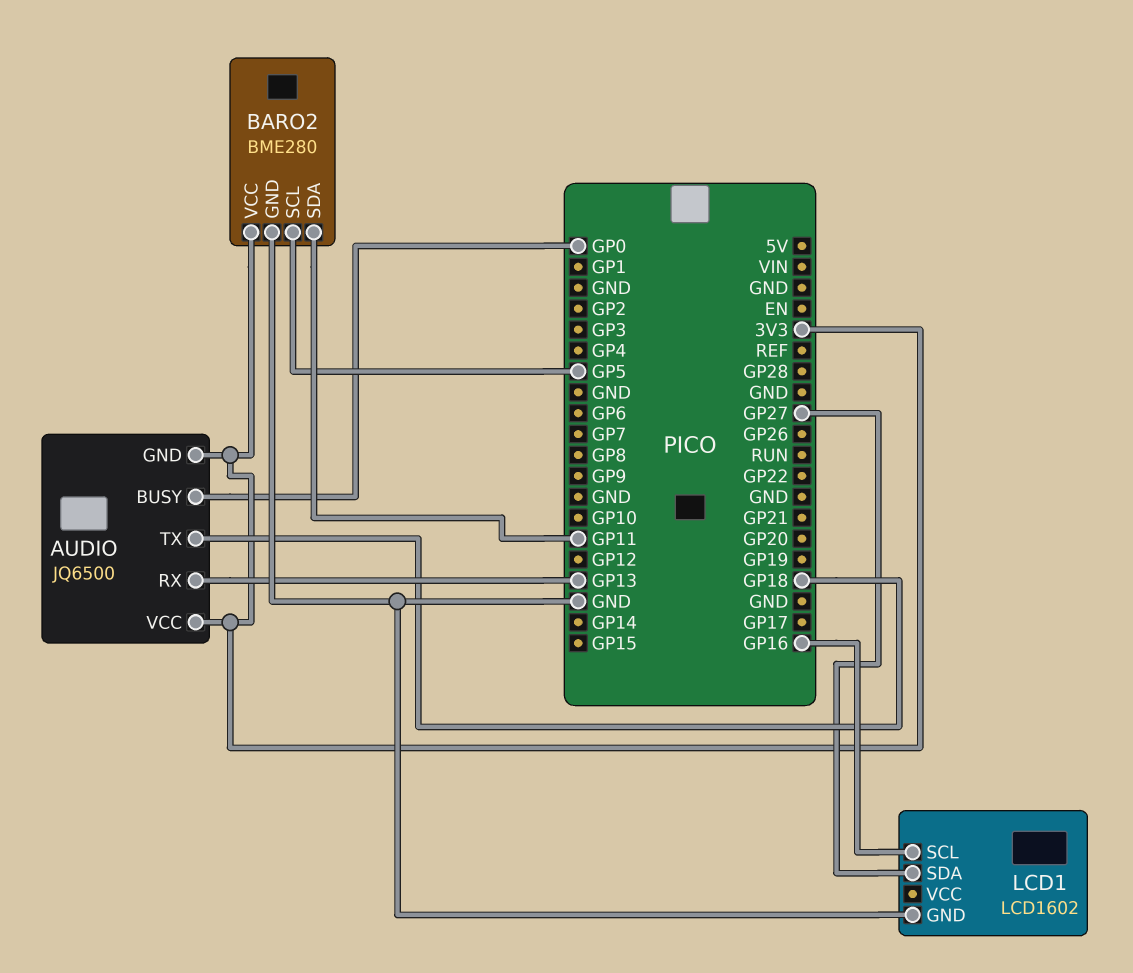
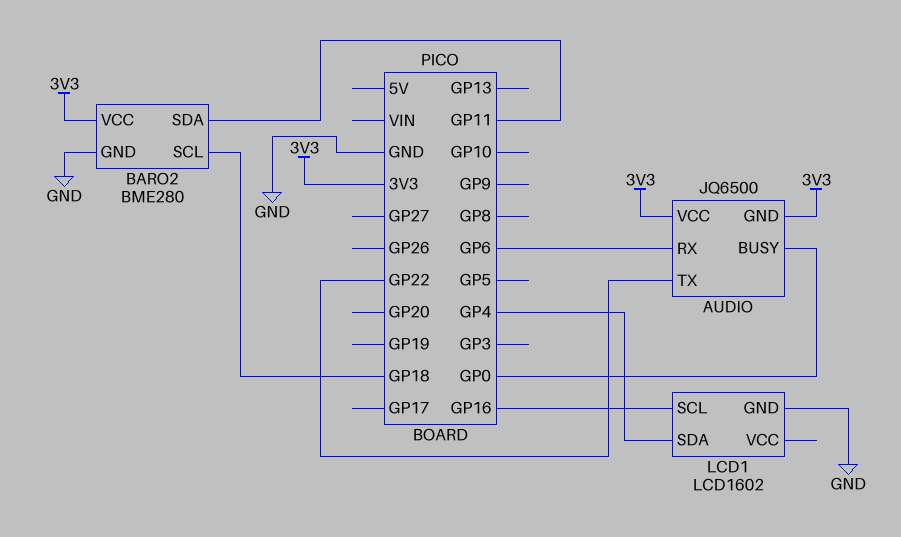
AUDIO pin RX: GP13 -> GP6
AUDIO pin TX: GP18 -> GP22
BARO2 pin SCL: GP5 -> GP18
LCD1 pin SDA: GP27 -> GP4

